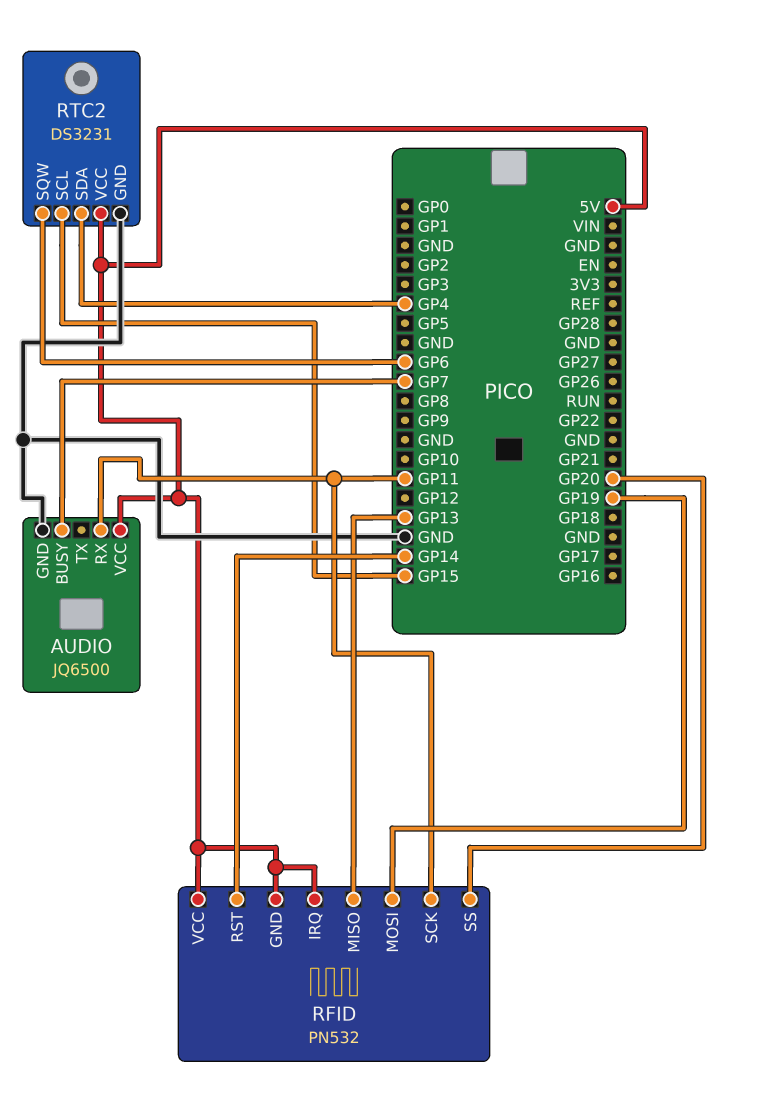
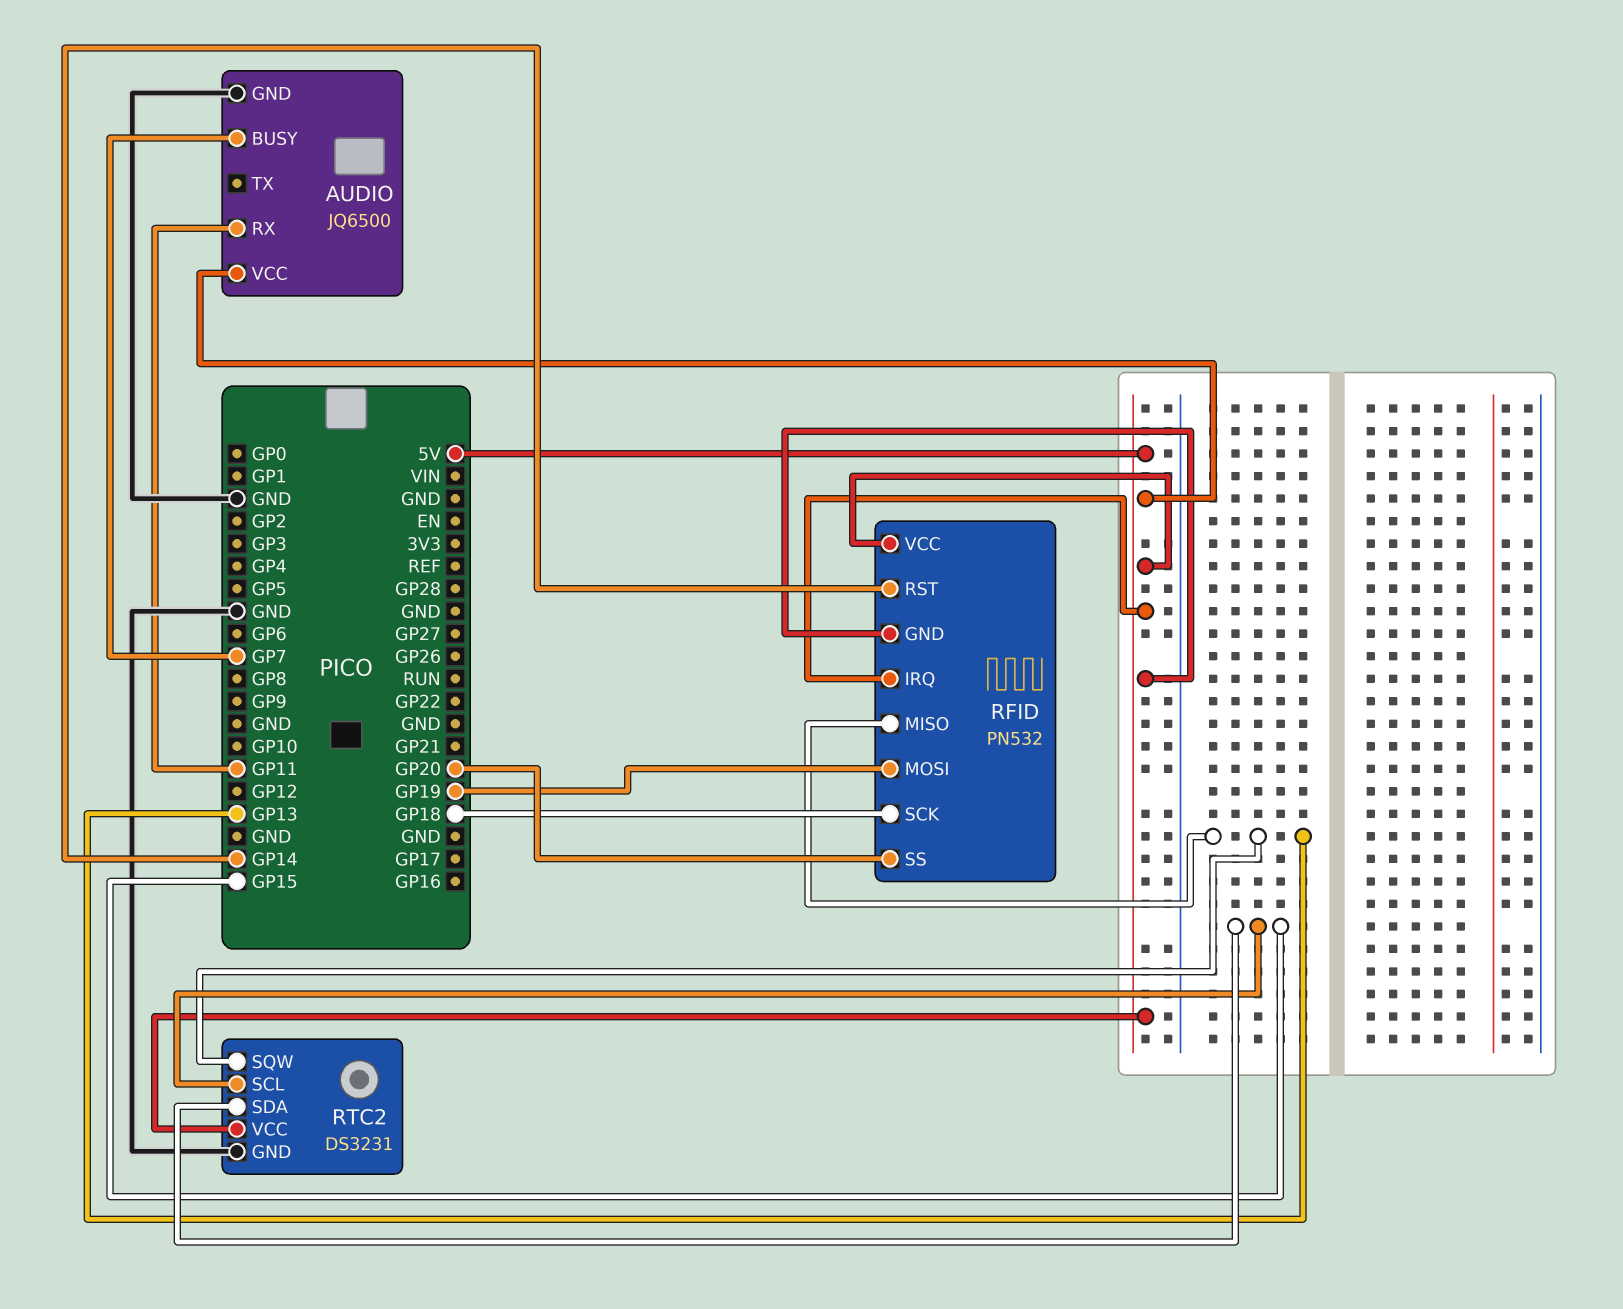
RFID pin SCK: GP11 -> GP18
RTC2 pin SDA: GP4 -> GP15
RTC2 pin SQW: GP6 -> GP13

